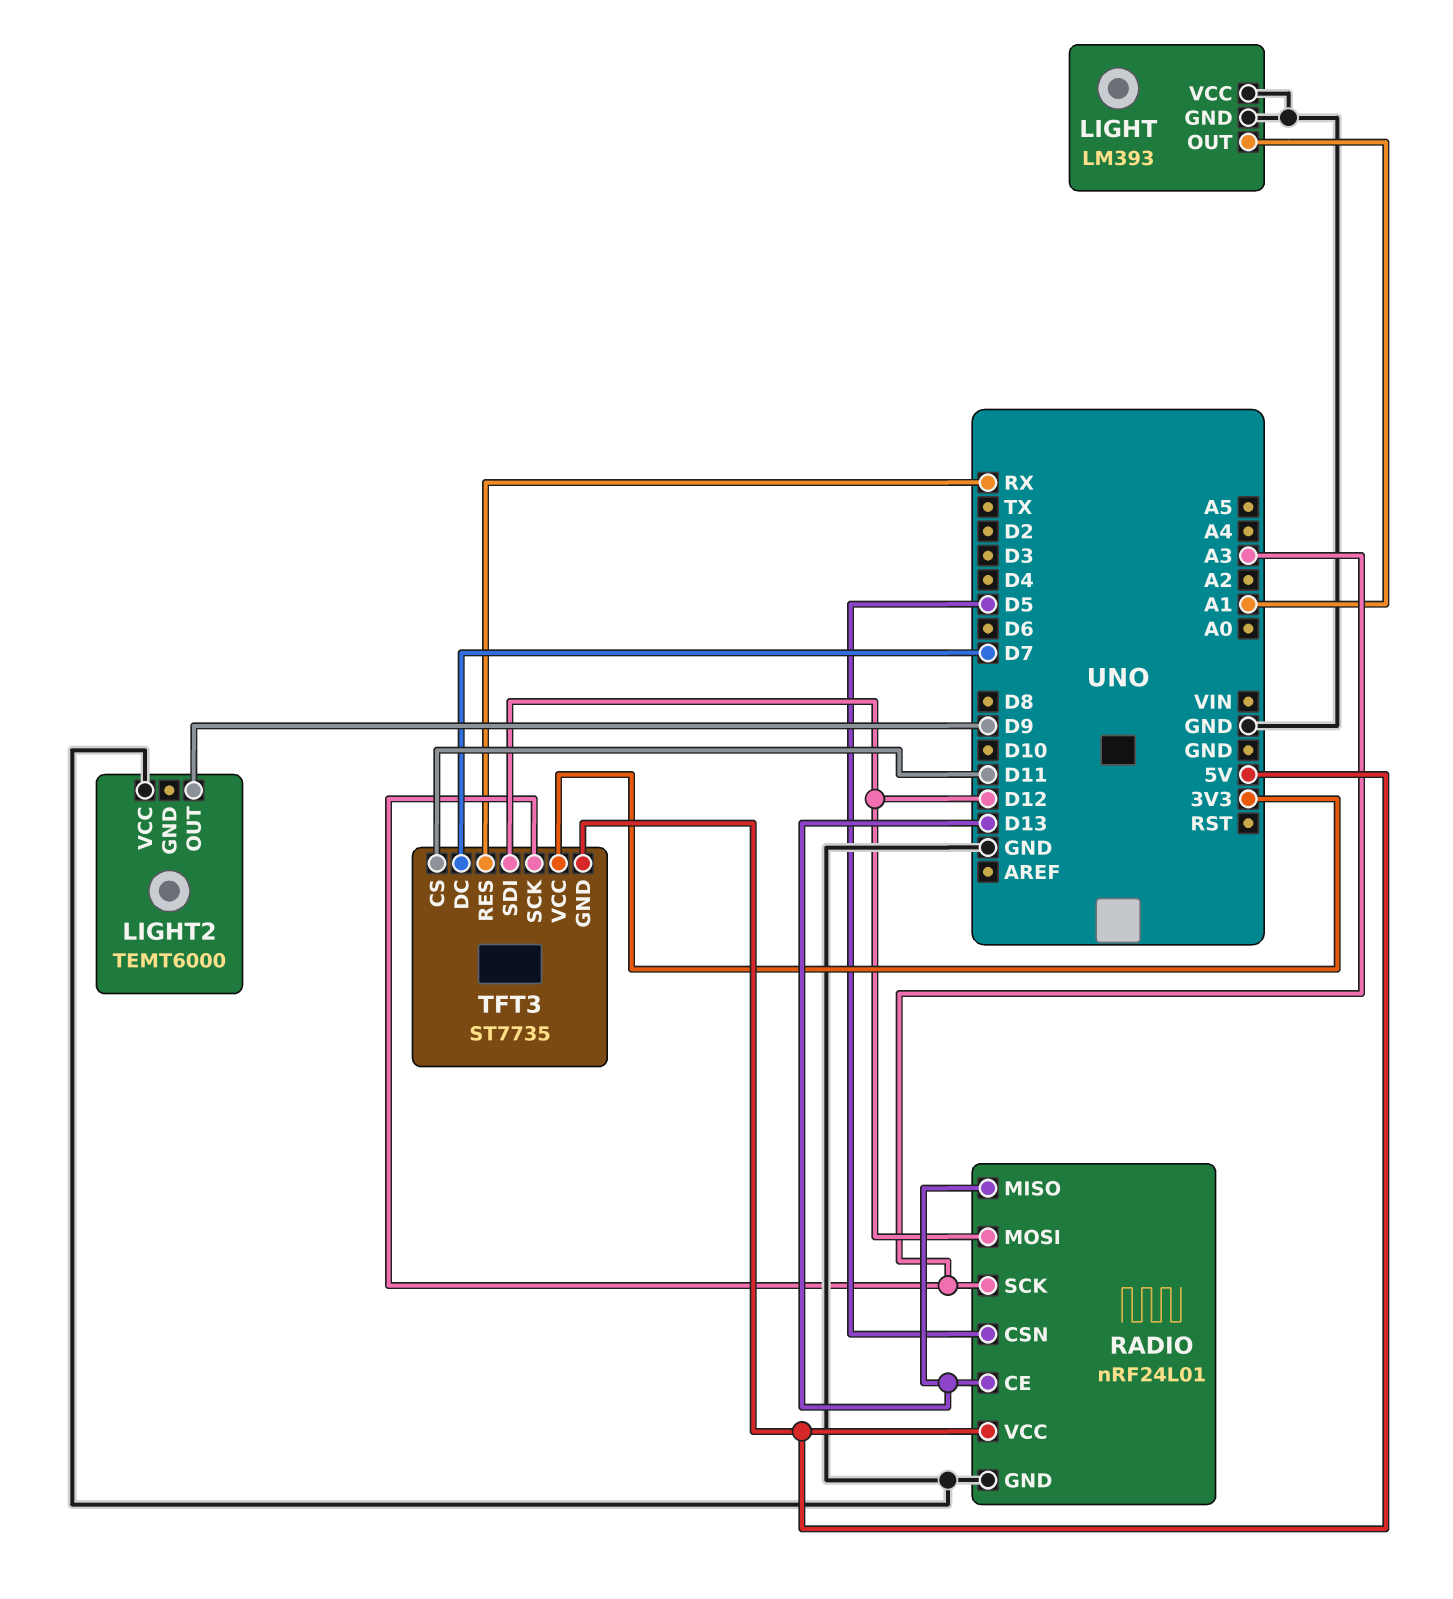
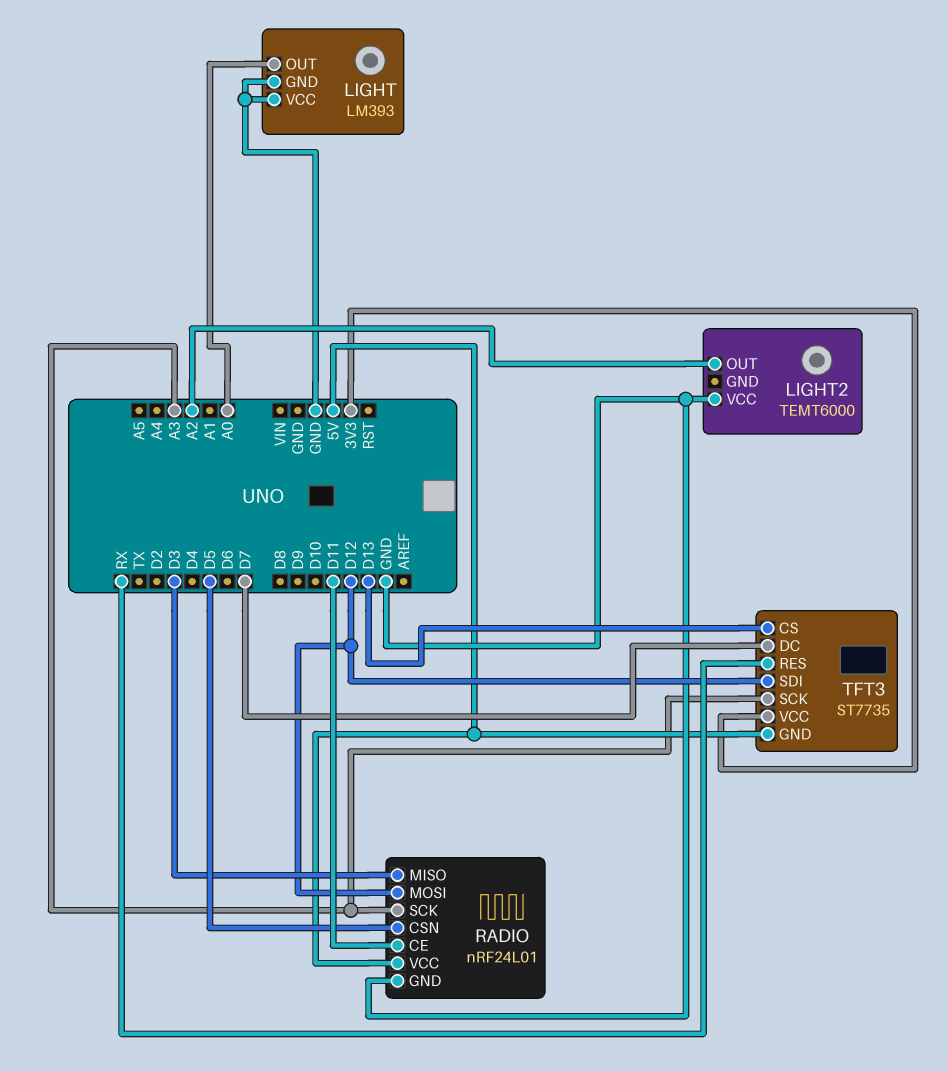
LIGHT pin OUT: A1 -> A0
LIGHT2 pin OUT: D9 -> A2
RADIO pin CE: D13 -> D11
RADIO pin MISO: D13 -> D3
TFT3 pin CS: D11 -> D13

